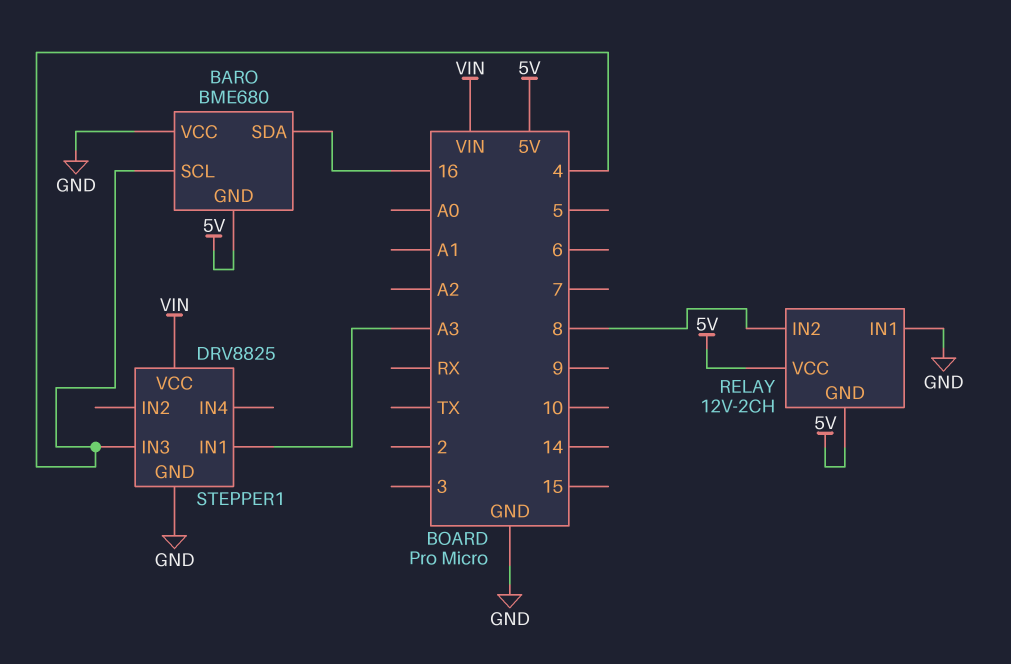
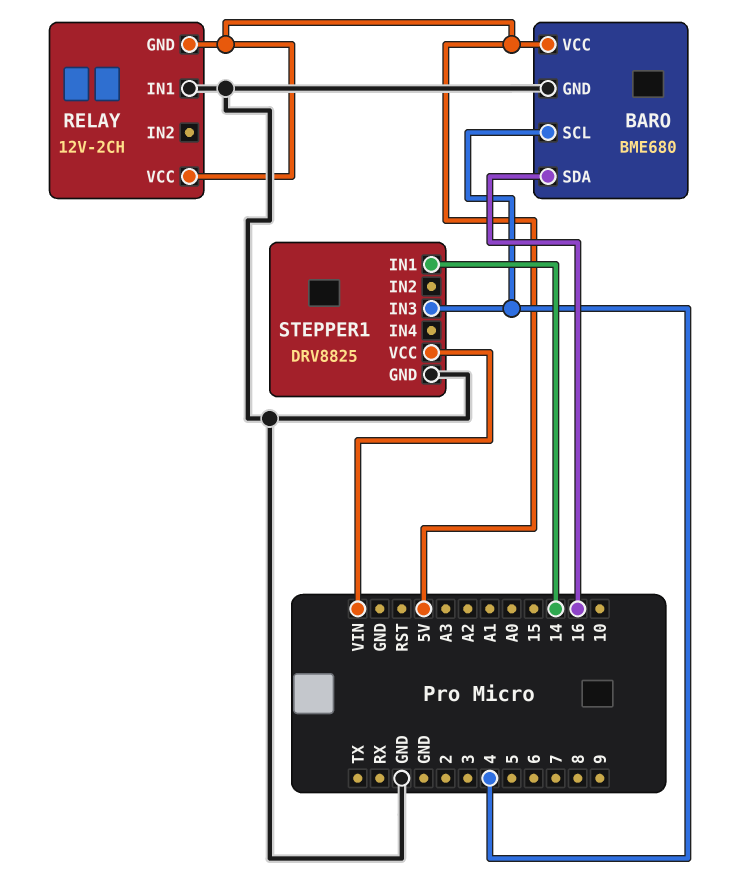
BARO pin GND: 5V -> GND
BARO pin VCC: GND -> 5V
RELAY pin IN2: 8 -> none
STEPPER1 pin IN1: A3 -> 14

